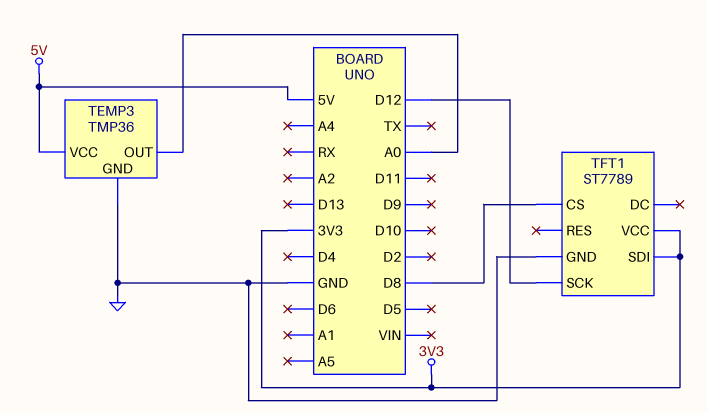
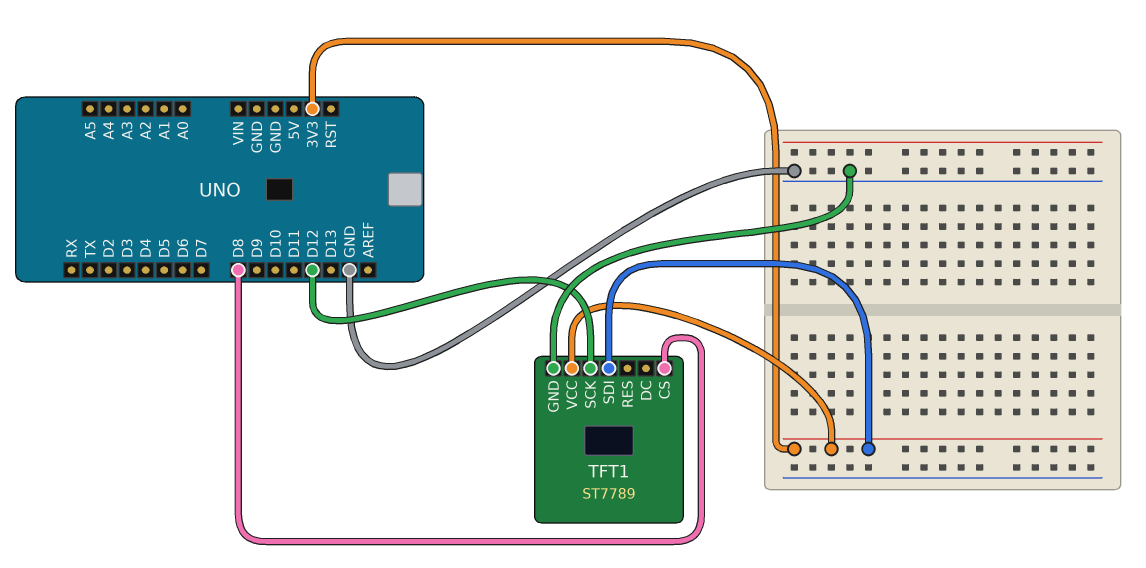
TEMP3: TMP36 -> none
TEMP3 pin GND: GND -> none
TEMP3 pin OUT: A0 -> none
TEMP3 pin VCC: 5V -> none

